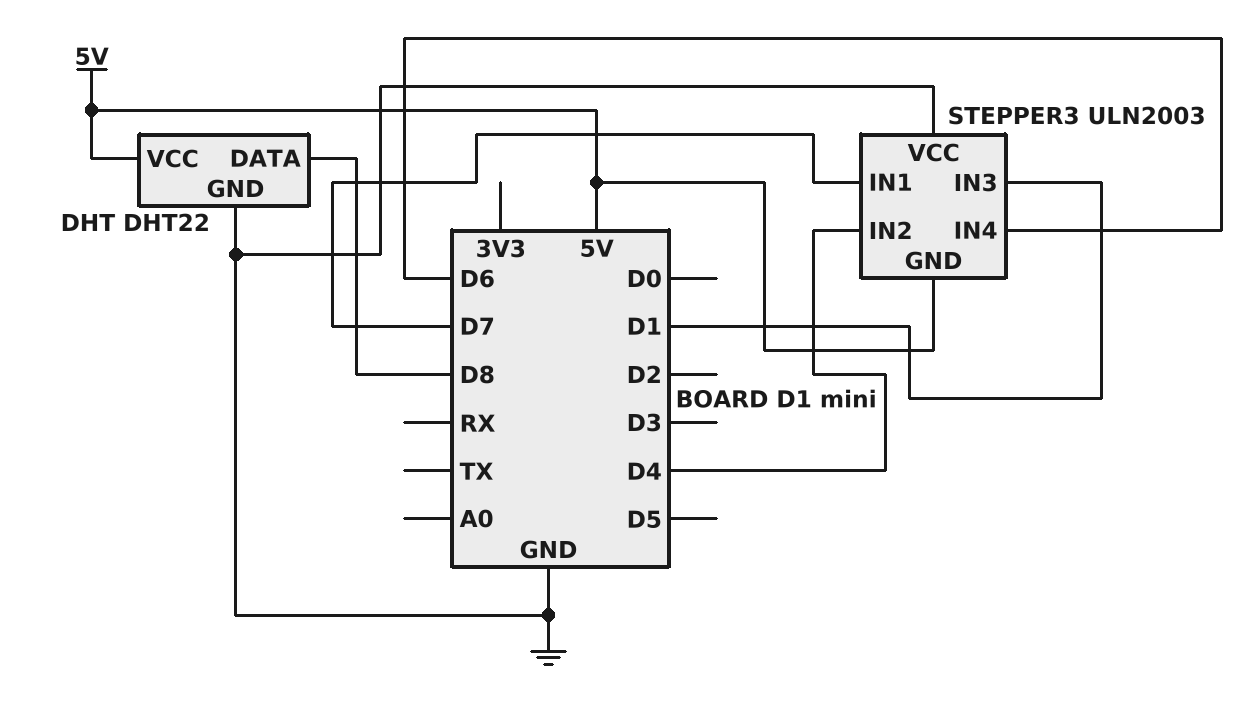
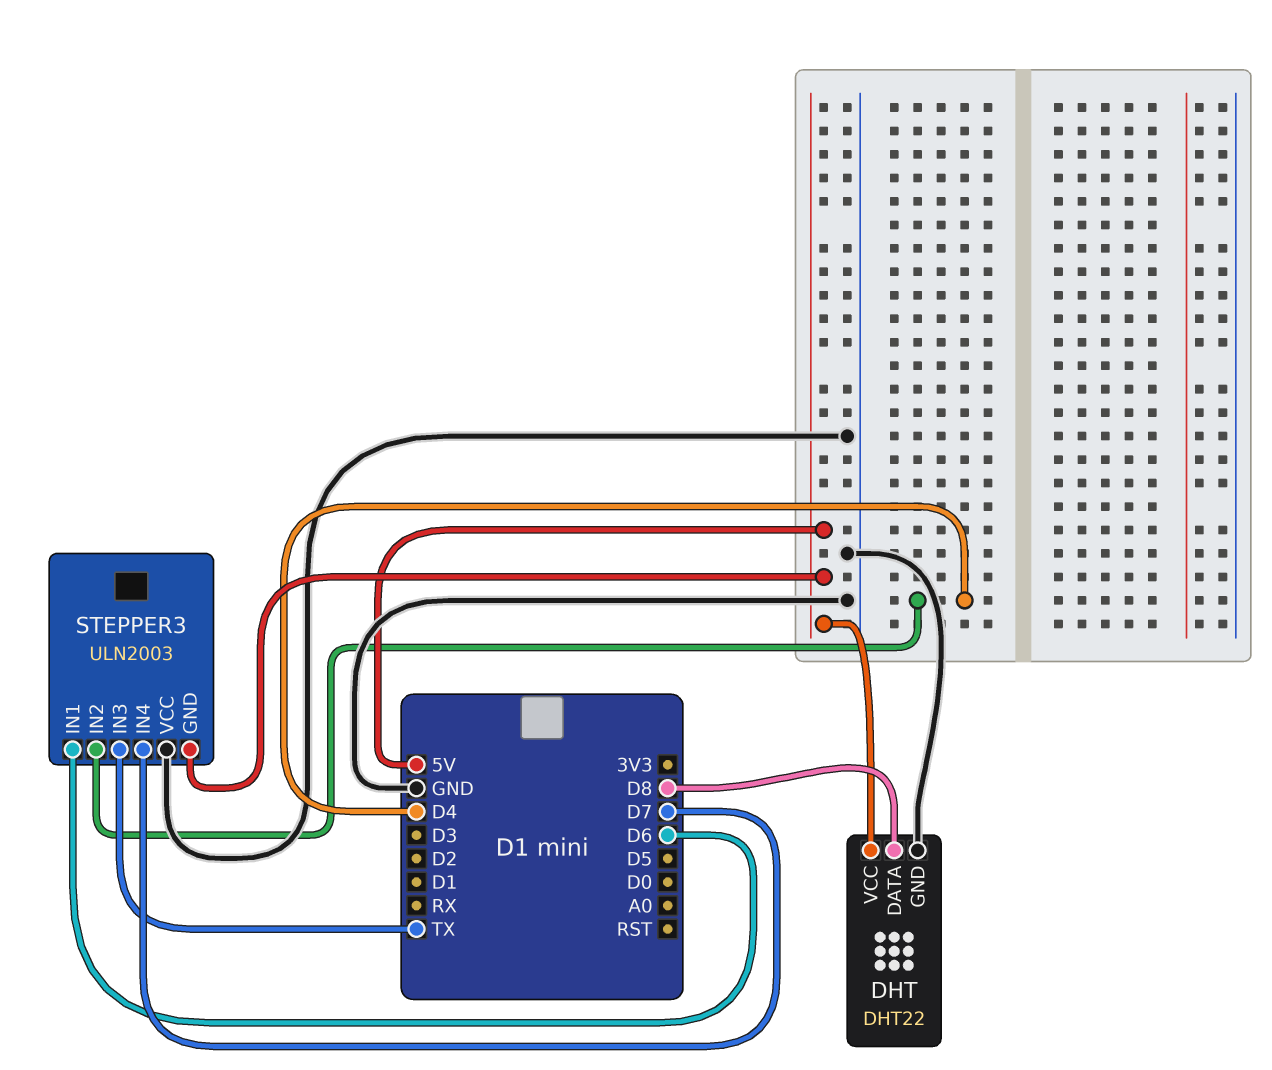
STEPPER3 pin IN1: D7 -> D6
STEPPER3 pin IN3: D1 -> TX
STEPPER3 pin IN4: D6 -> D7

